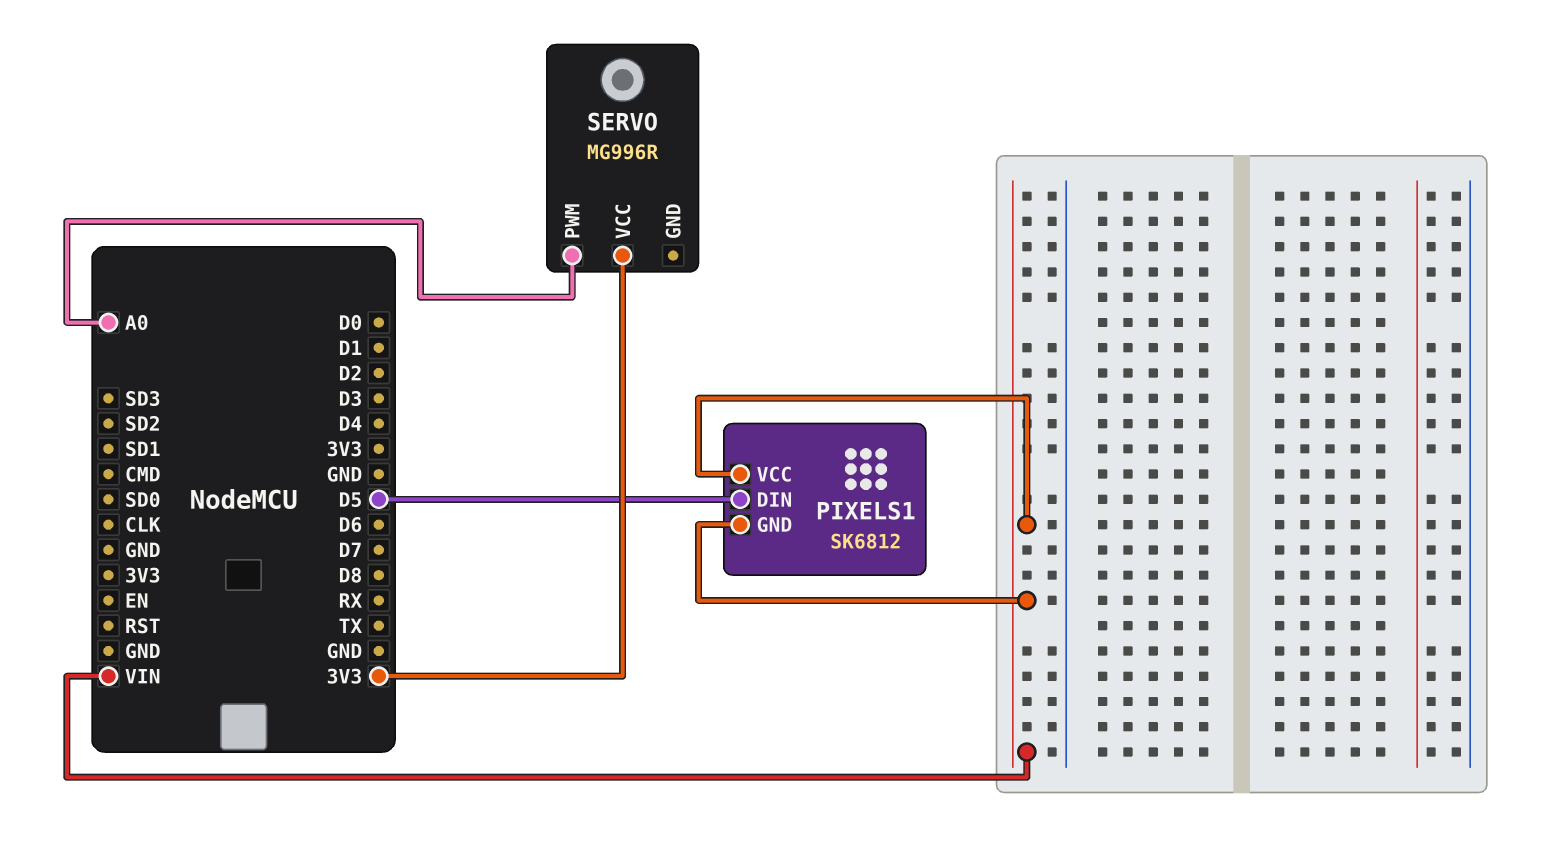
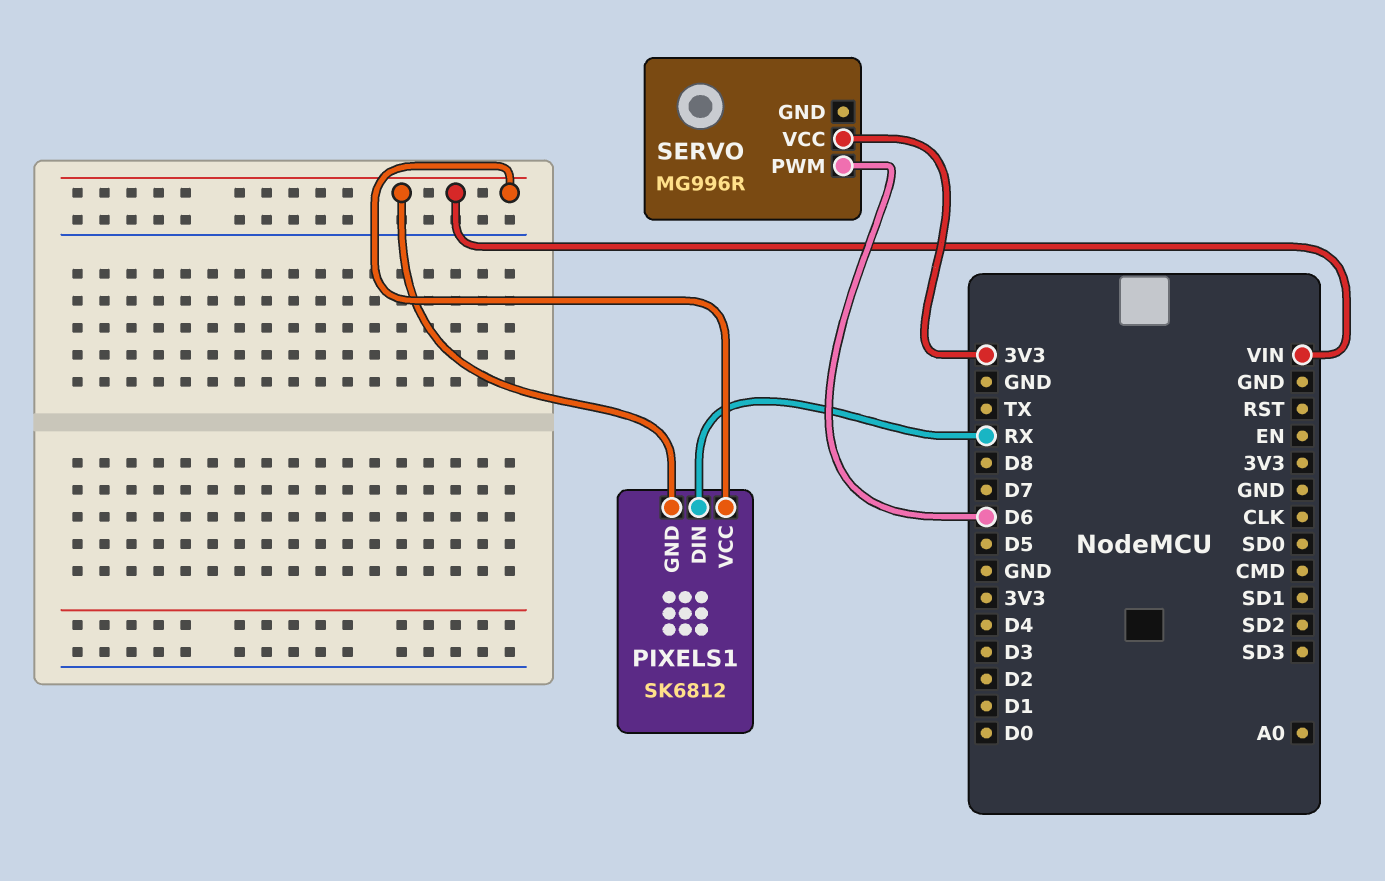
PIXELS1 pin DIN: D5 -> RX
SERVO pin PWM: A0 -> D6

